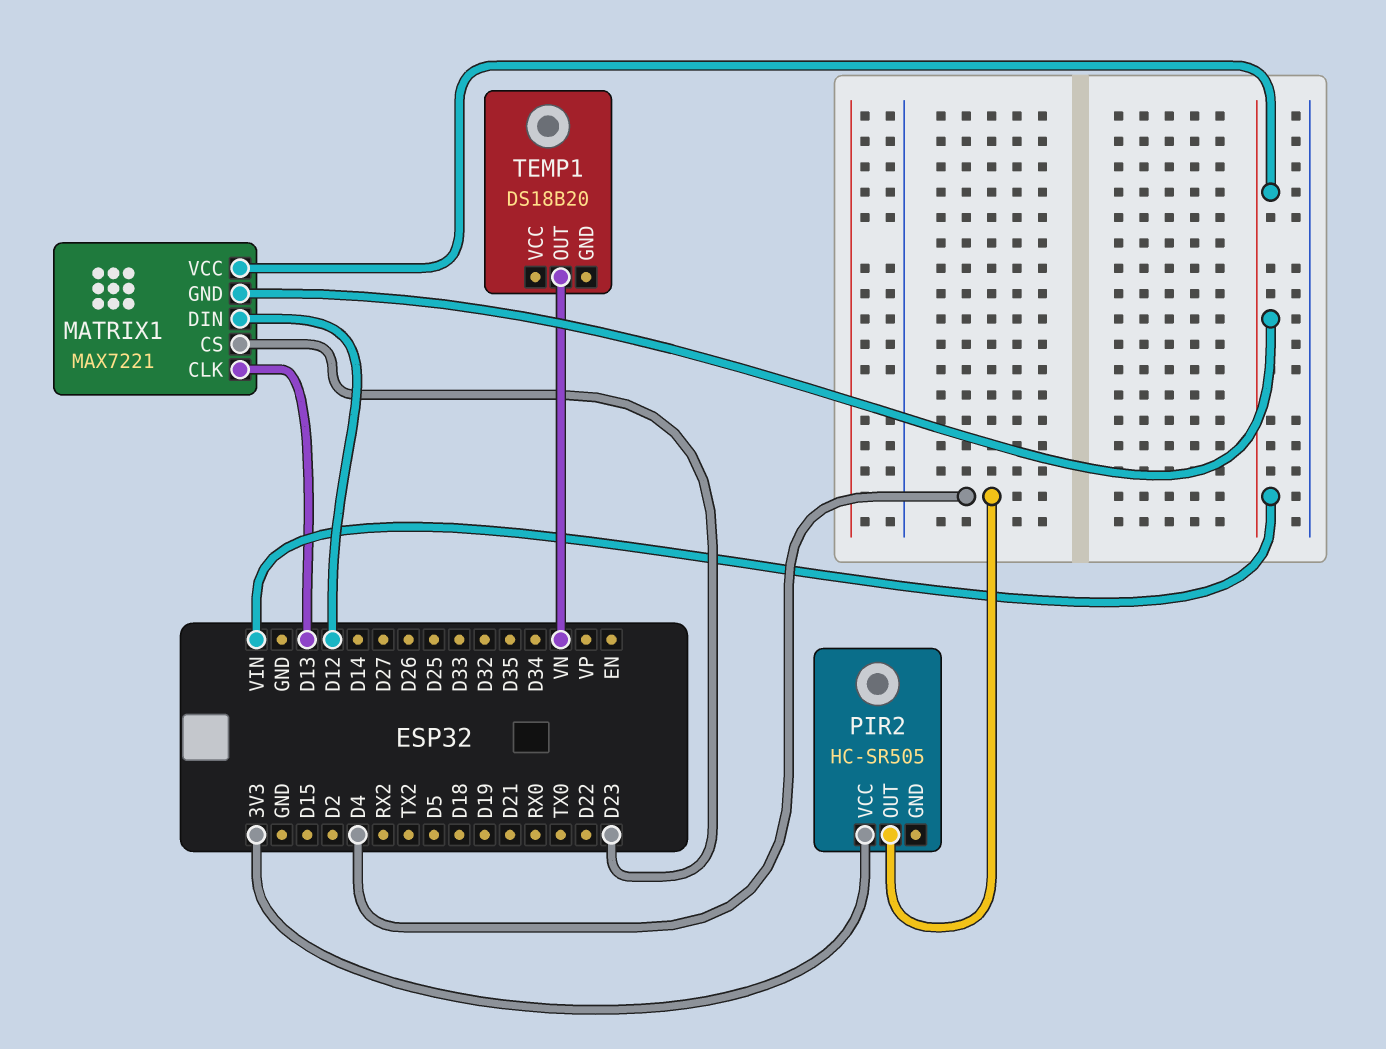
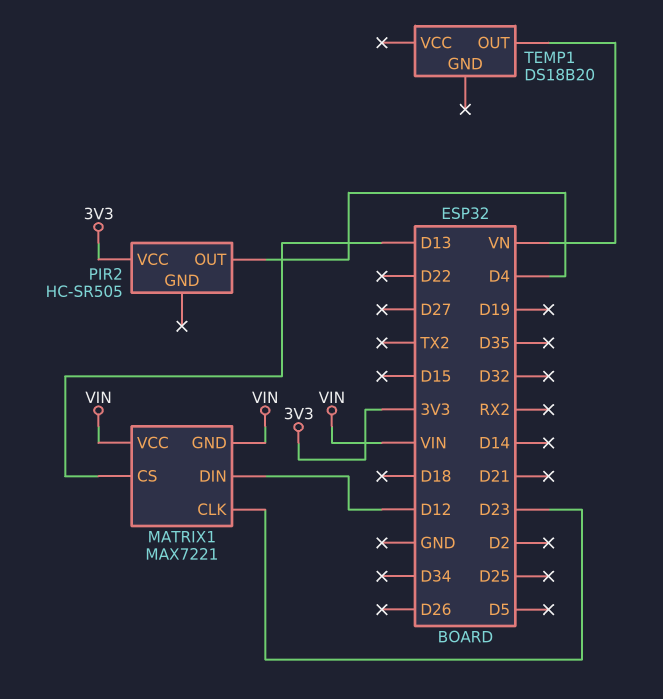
MATRIX1 pin CLK: D13 -> D23
MATRIX1 pin CS: D23 -> D13

